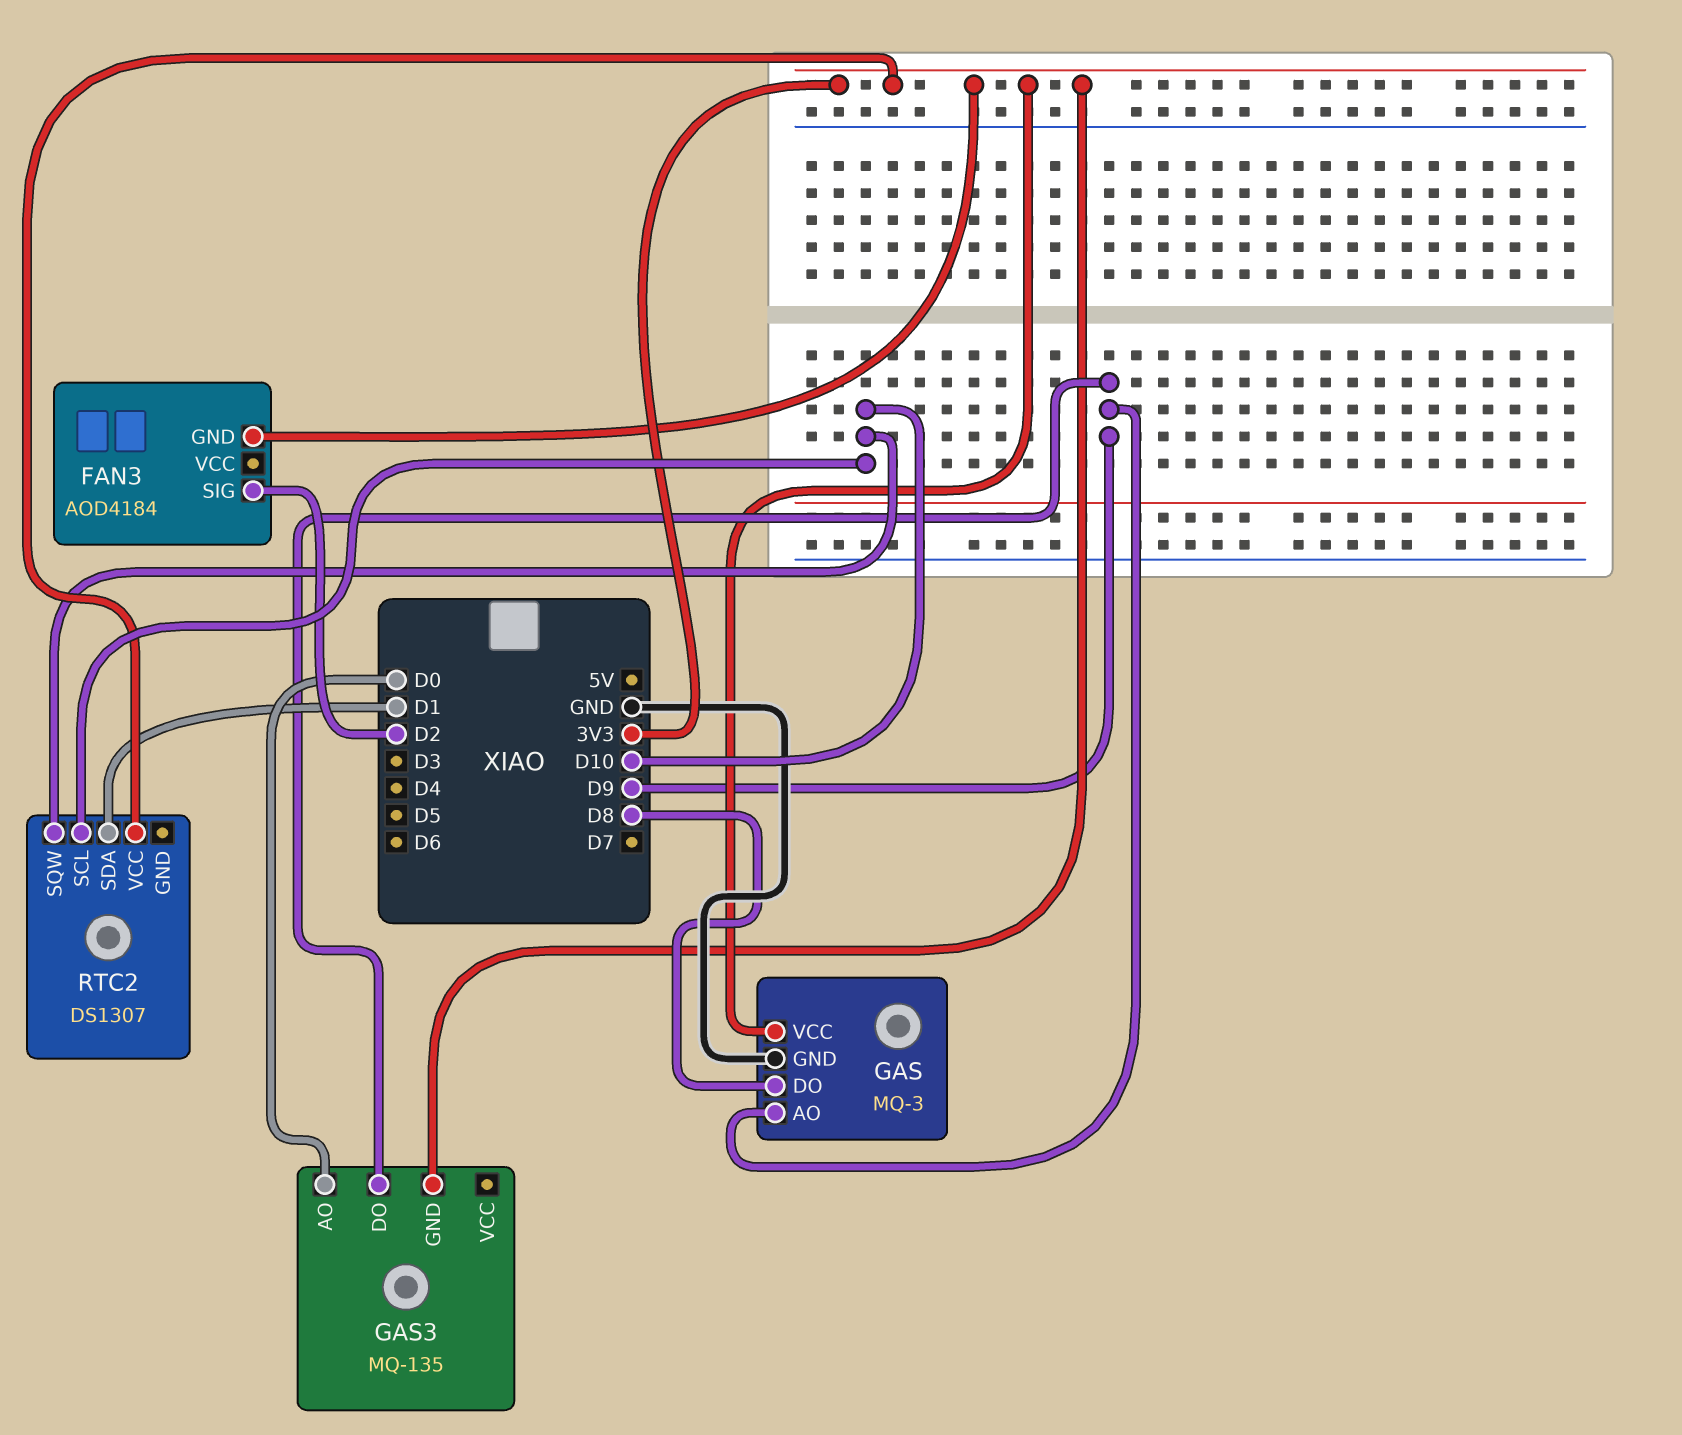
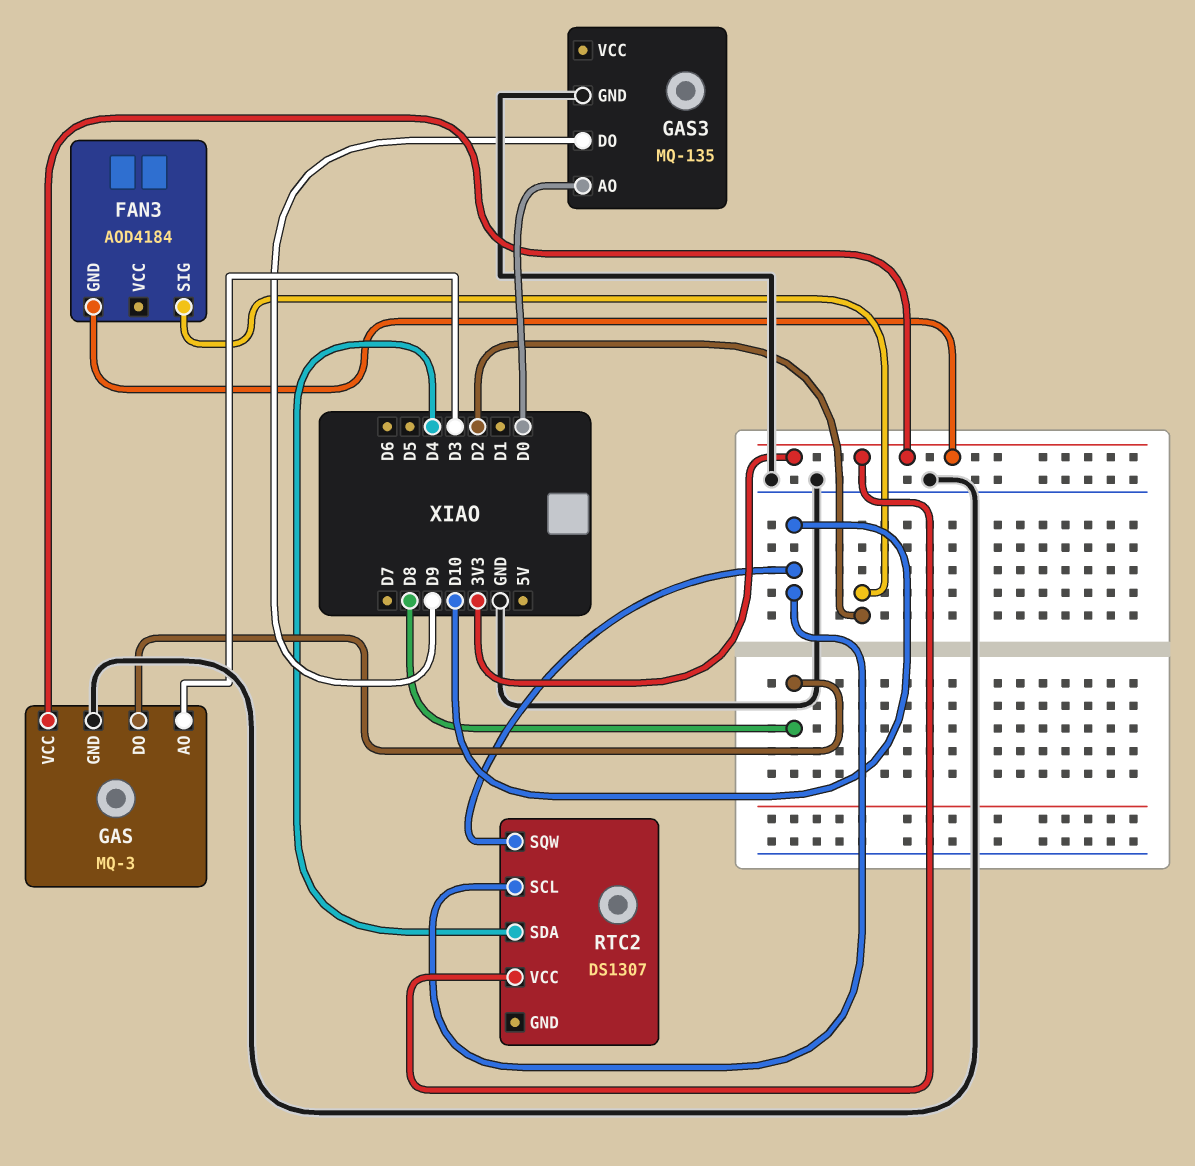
GAS pin AO: D9 -> D3
GAS3 pin GND: 3V3 -> GND
RTC2 pin SDA: D1 -> D4

